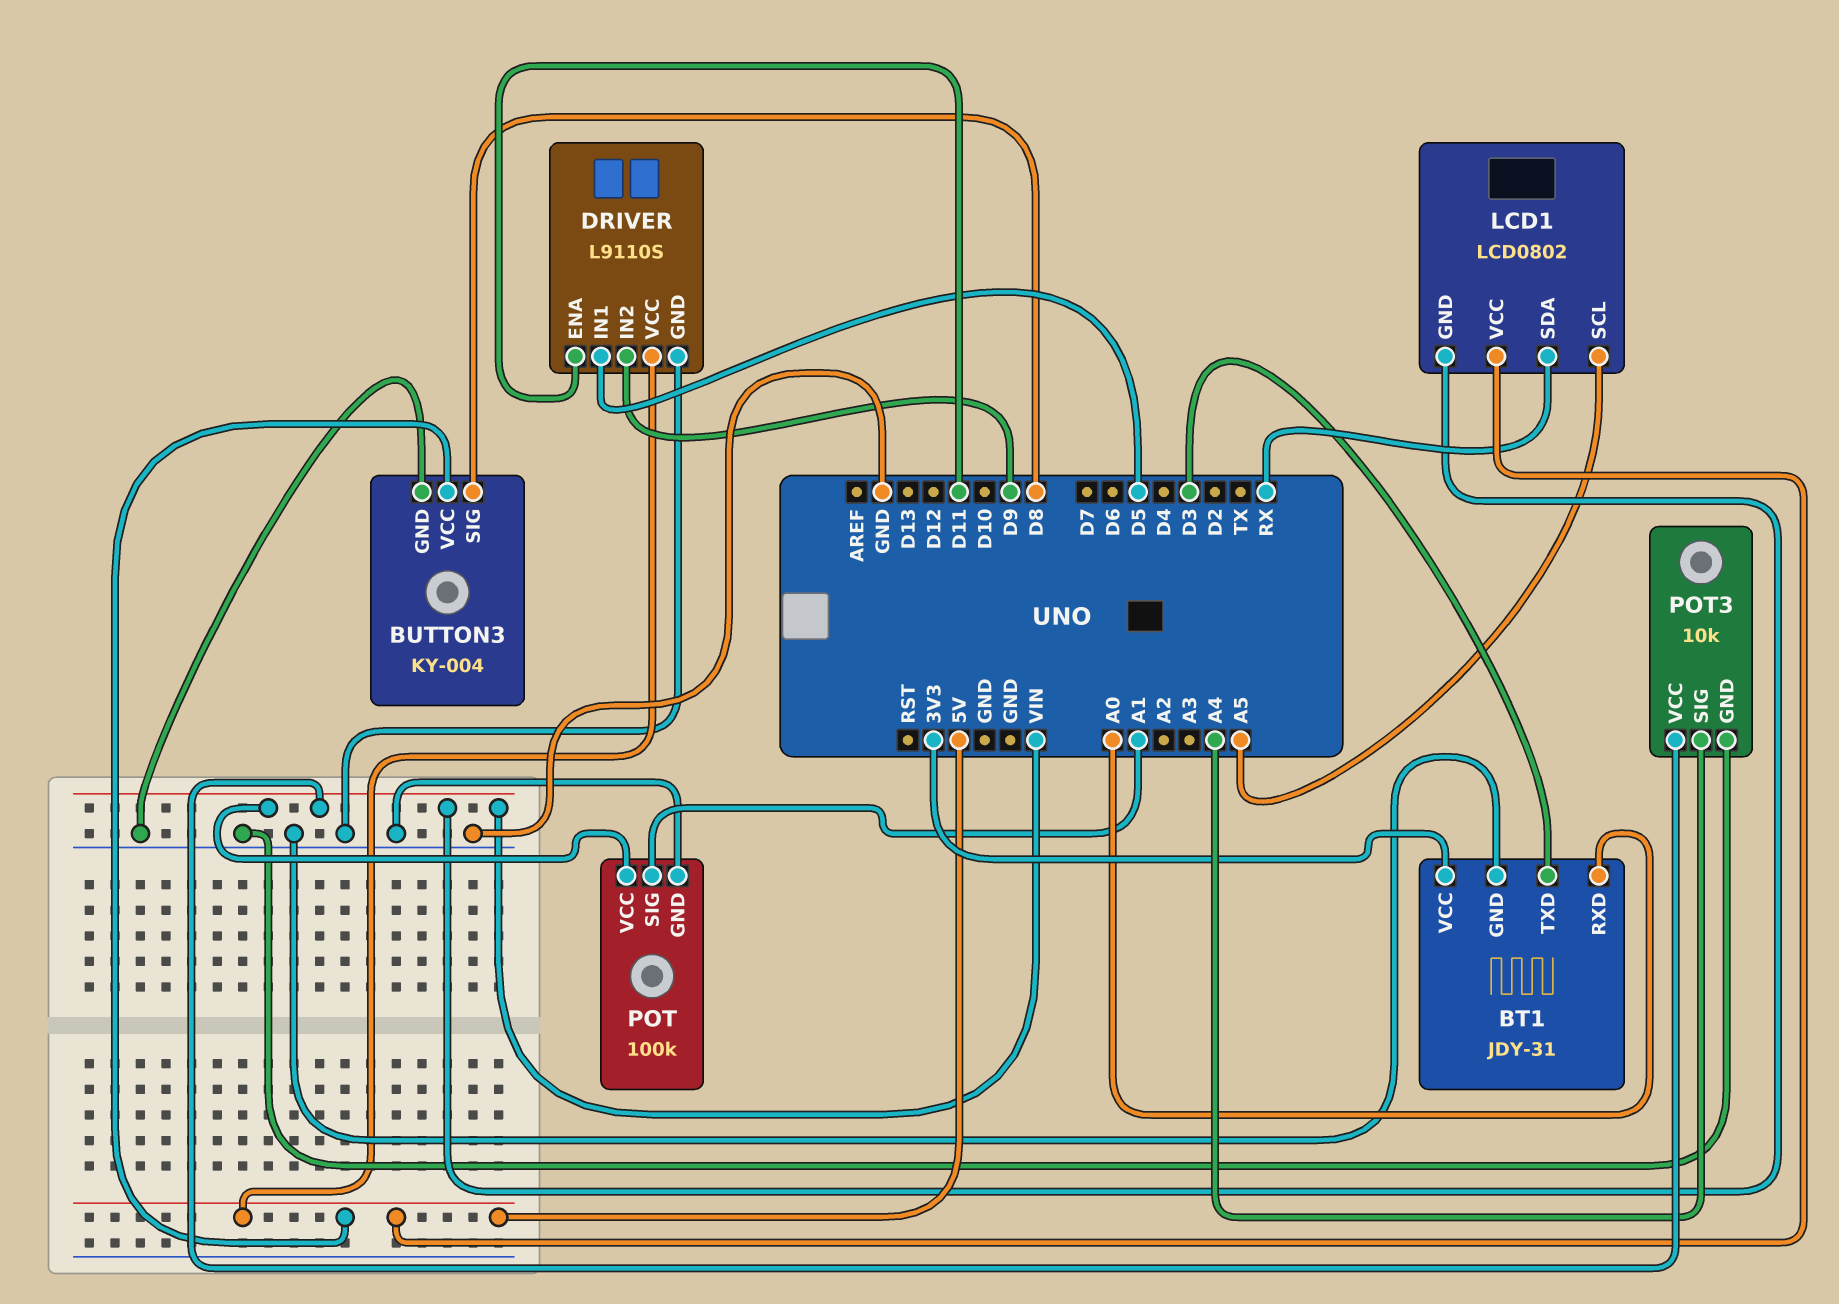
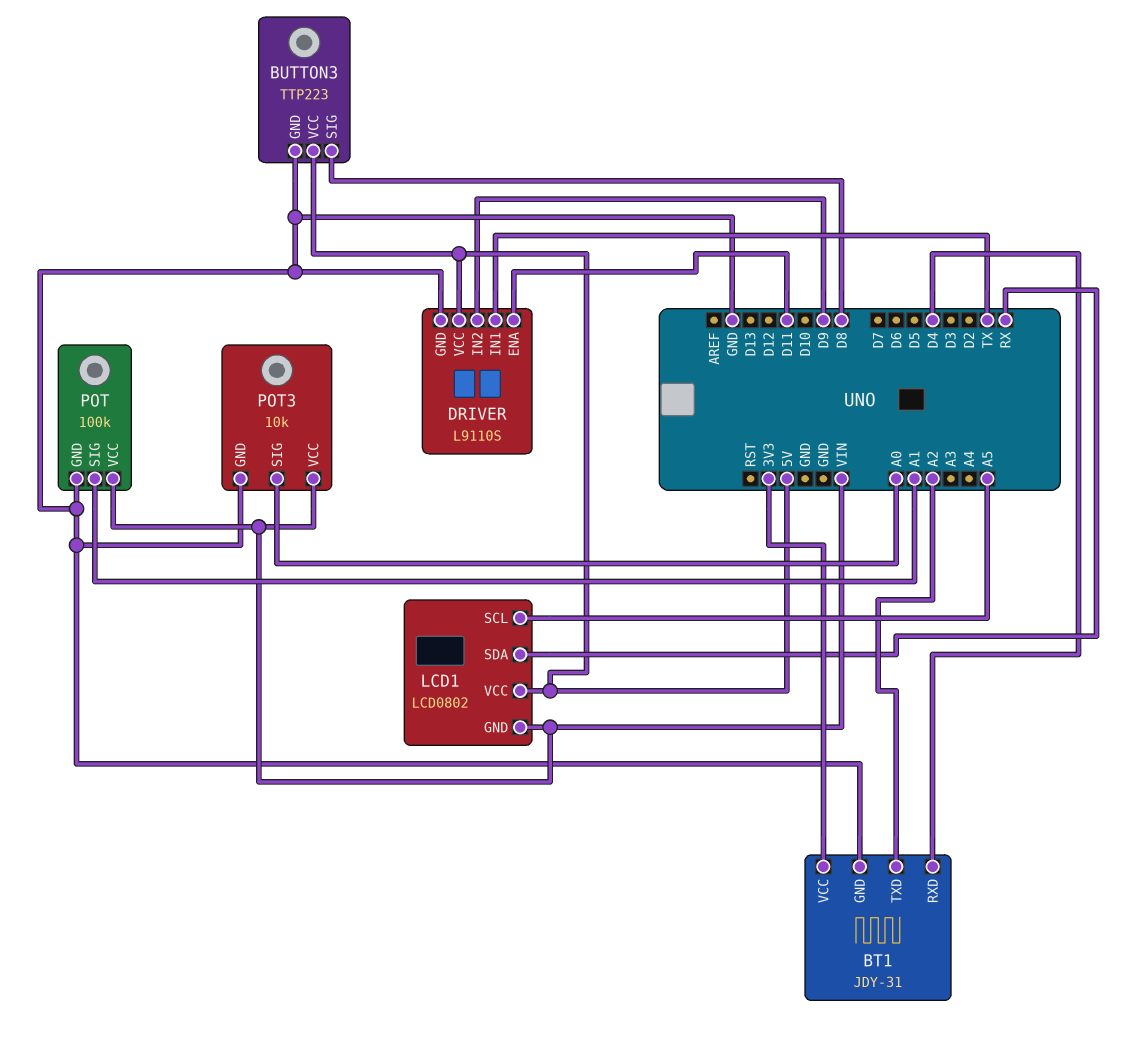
BT1 pin RXD: A0 -> D4
BT1 pin TXD: D3 -> A2
BUTTON3: KY-004 -> TTP223
DRIVER pin IN1: D5 -> TX
POT3 pin SIG: A4 -> A0

